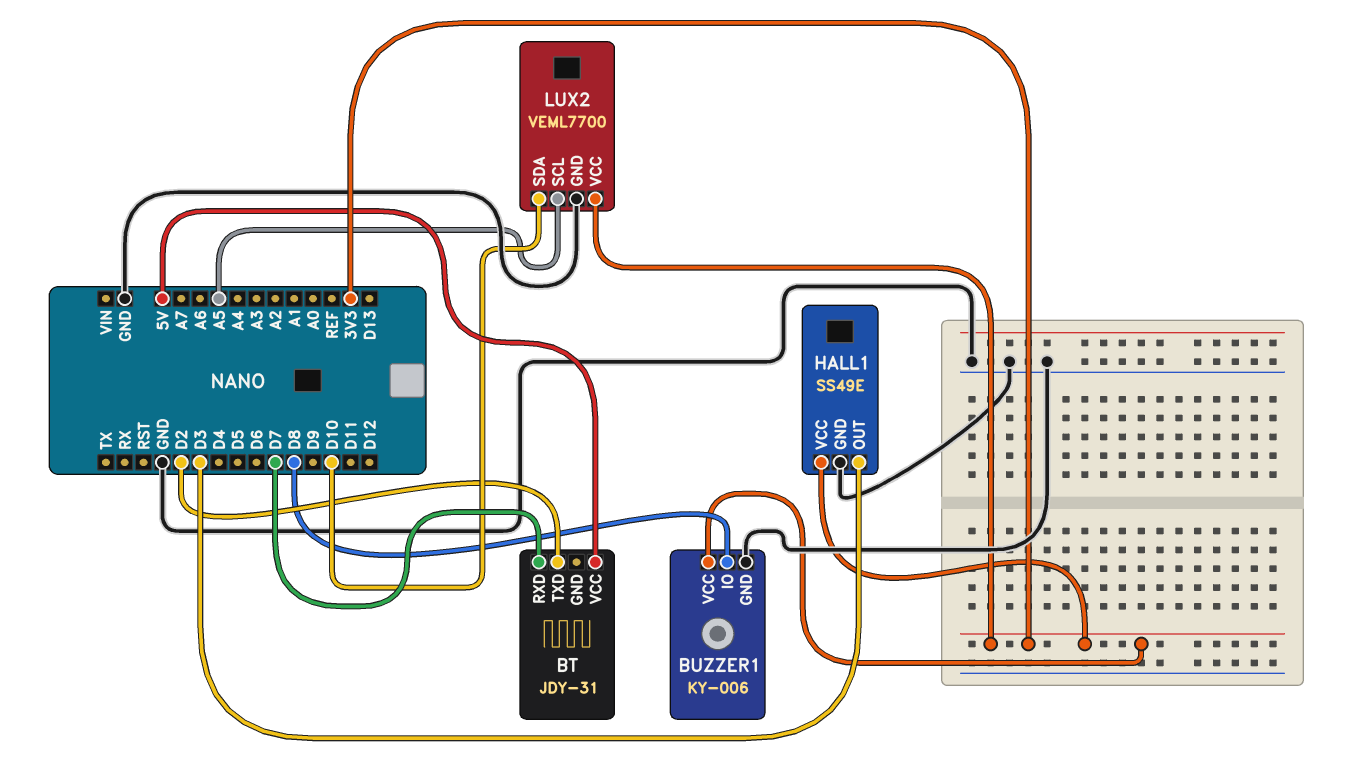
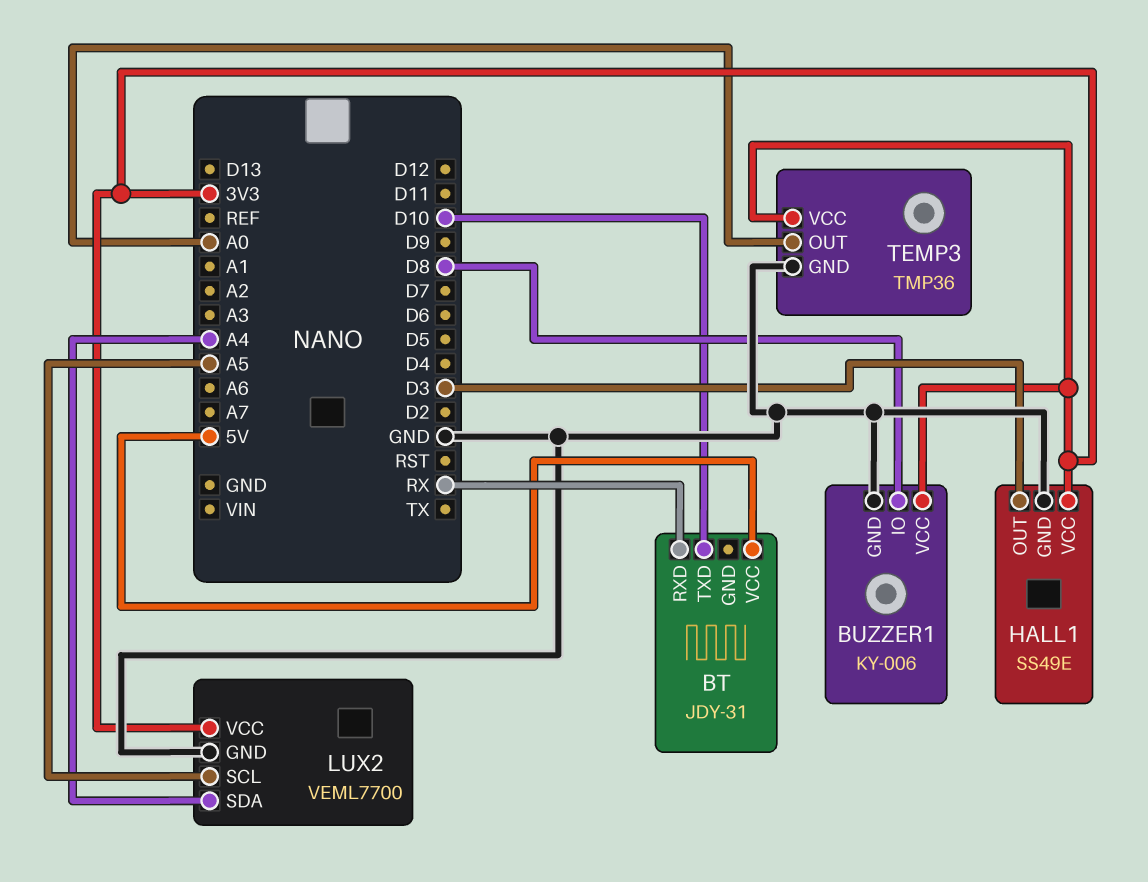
BT pin RXD: D7 -> RX
BT pin TXD: D2 -> D10
LUX2 pin SDA: D10 -> A4
TEMP3: none -> TMP36
TEMP3 pin GND: none -> GND
TEMP3 pin OUT: none -> A0
TEMP3 pin VCC: none -> 3V3

